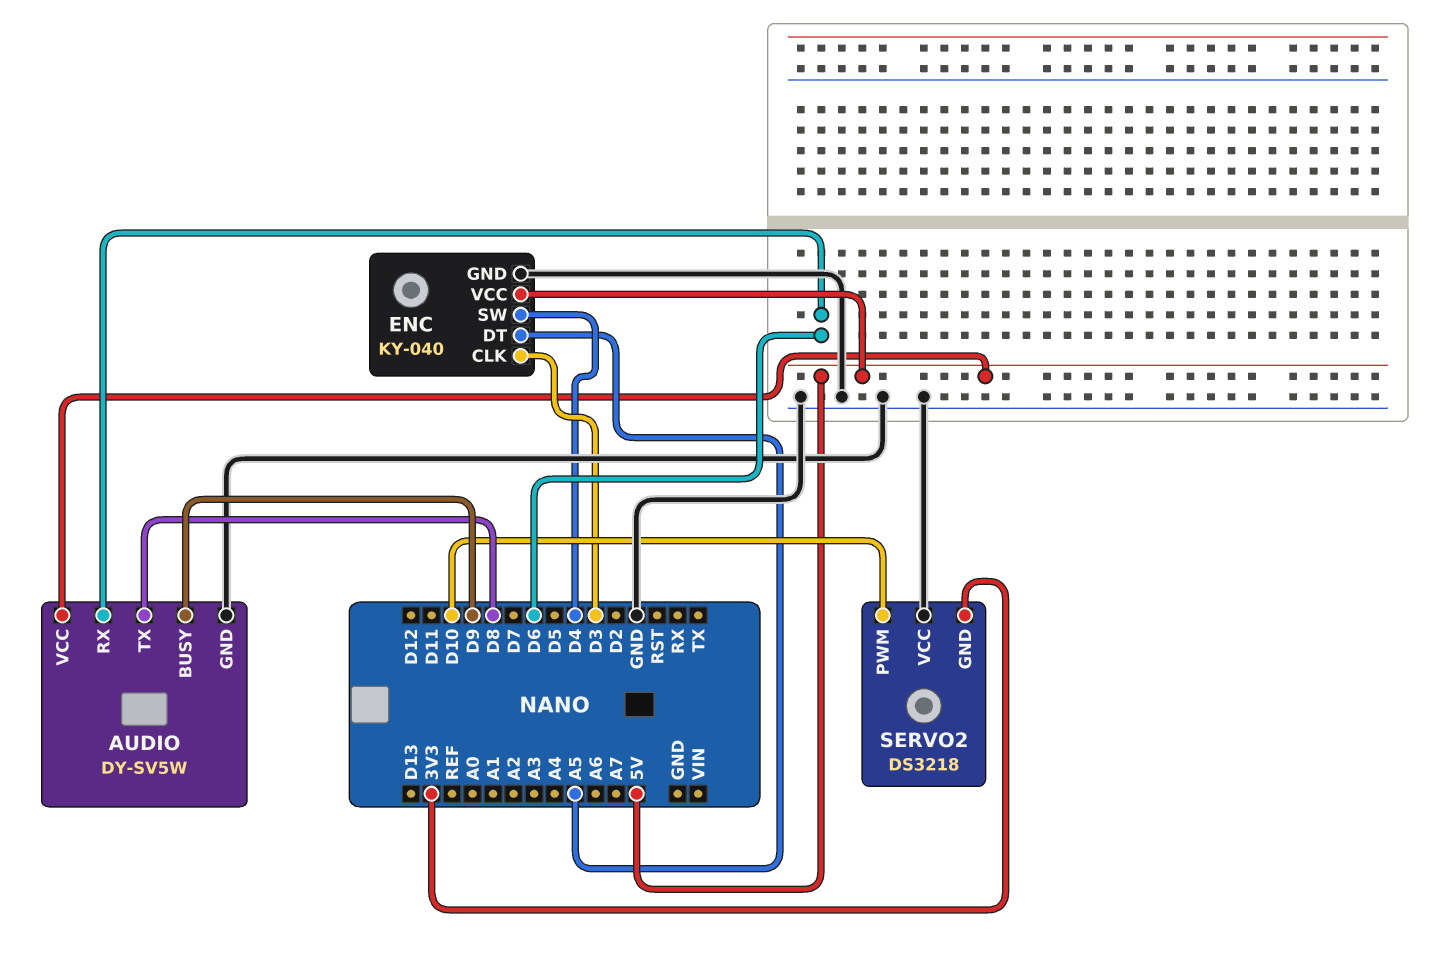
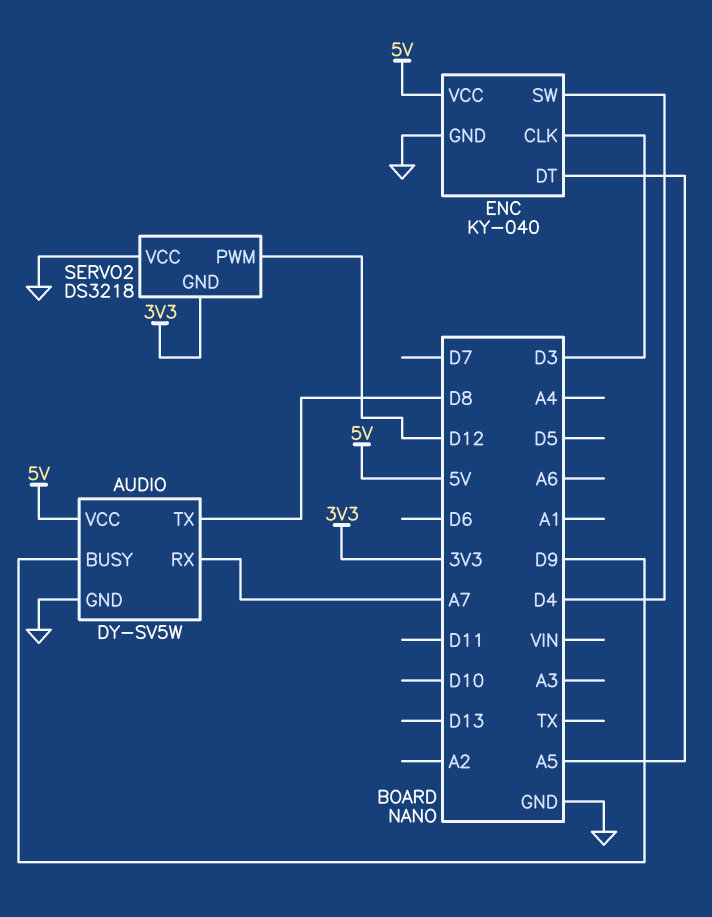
AUDIO pin RX: D6 -> A7
SERVO2 pin PWM: D10 -> D12

